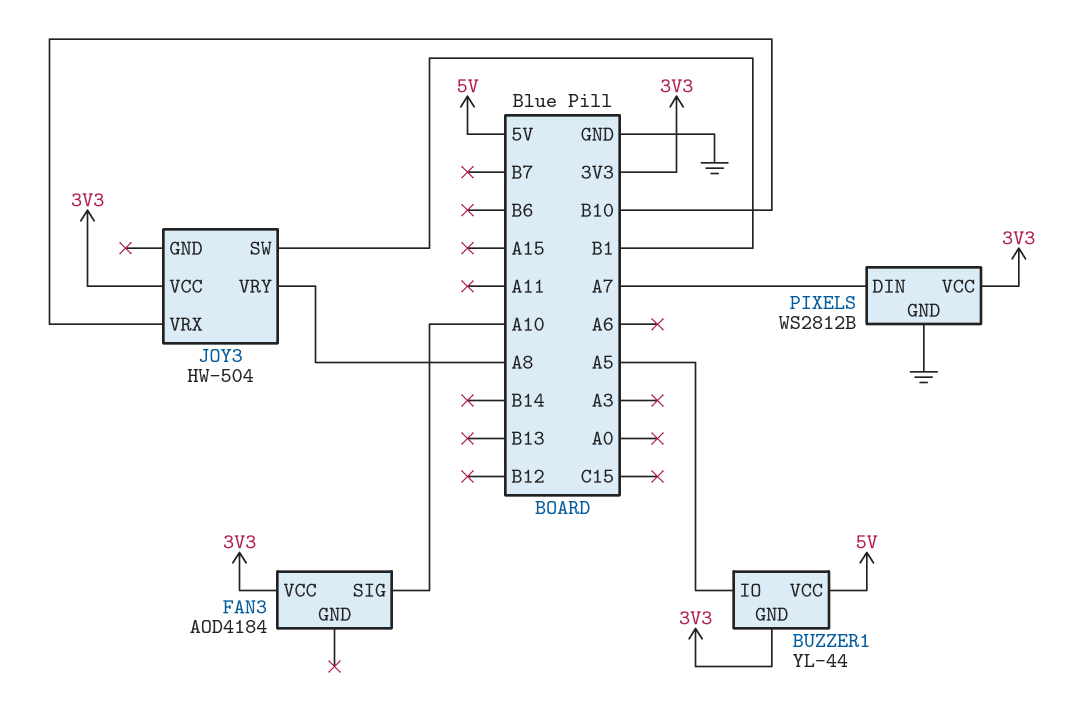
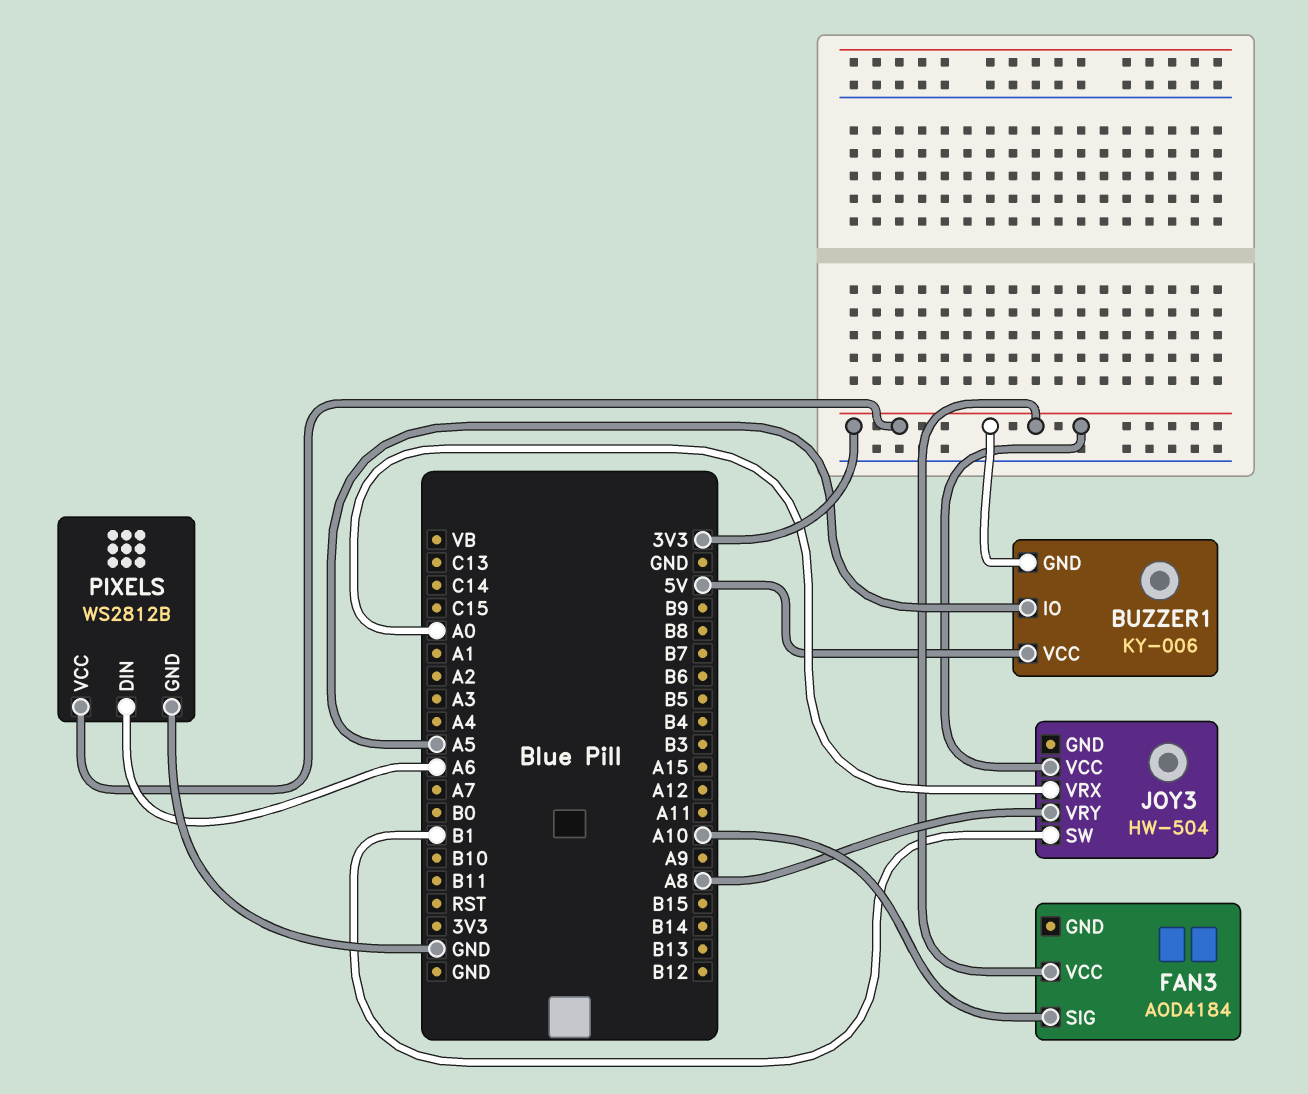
BUZZER1: YL-44 -> KY-006
JOY3 pin VRX: B10 -> A0
PIXELS pin DIN: A7 -> A6

